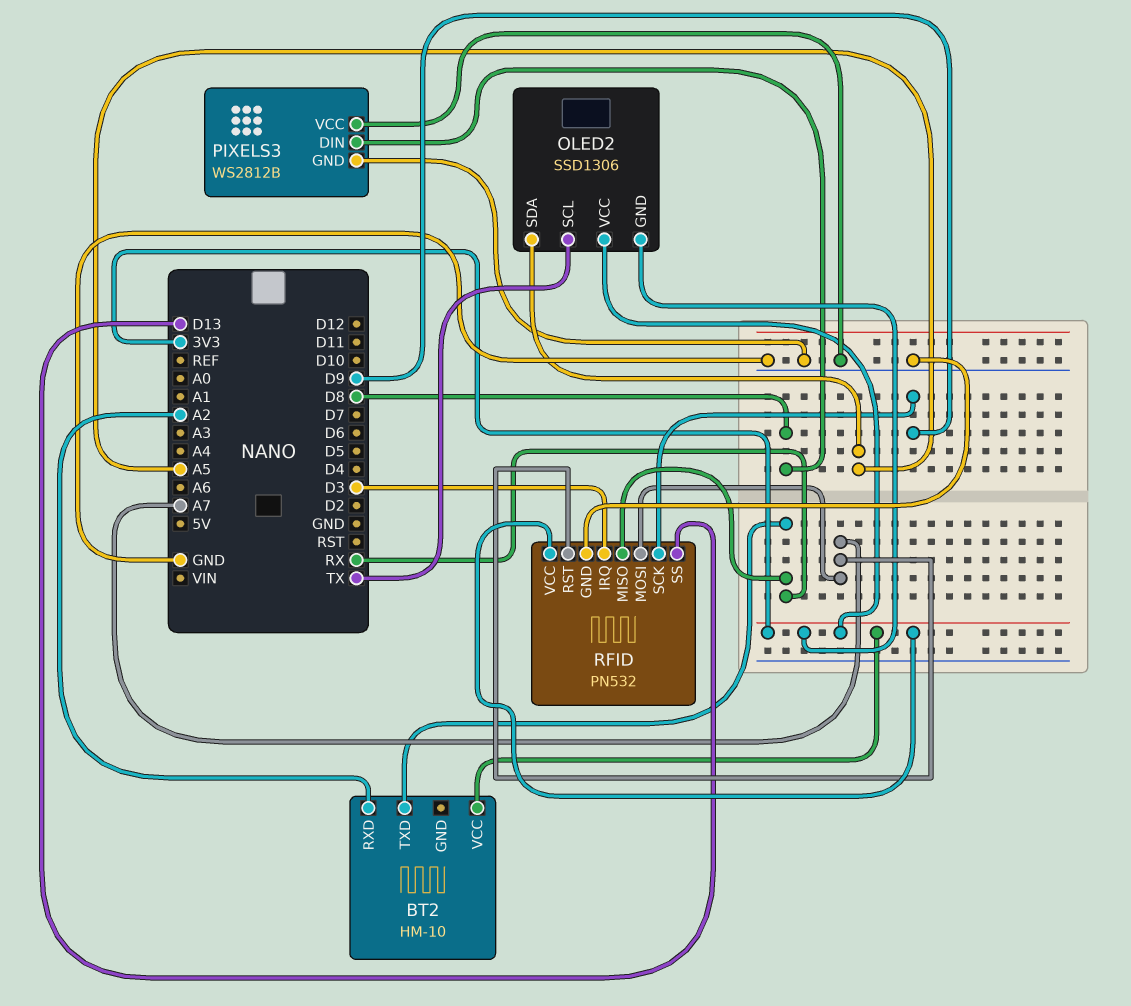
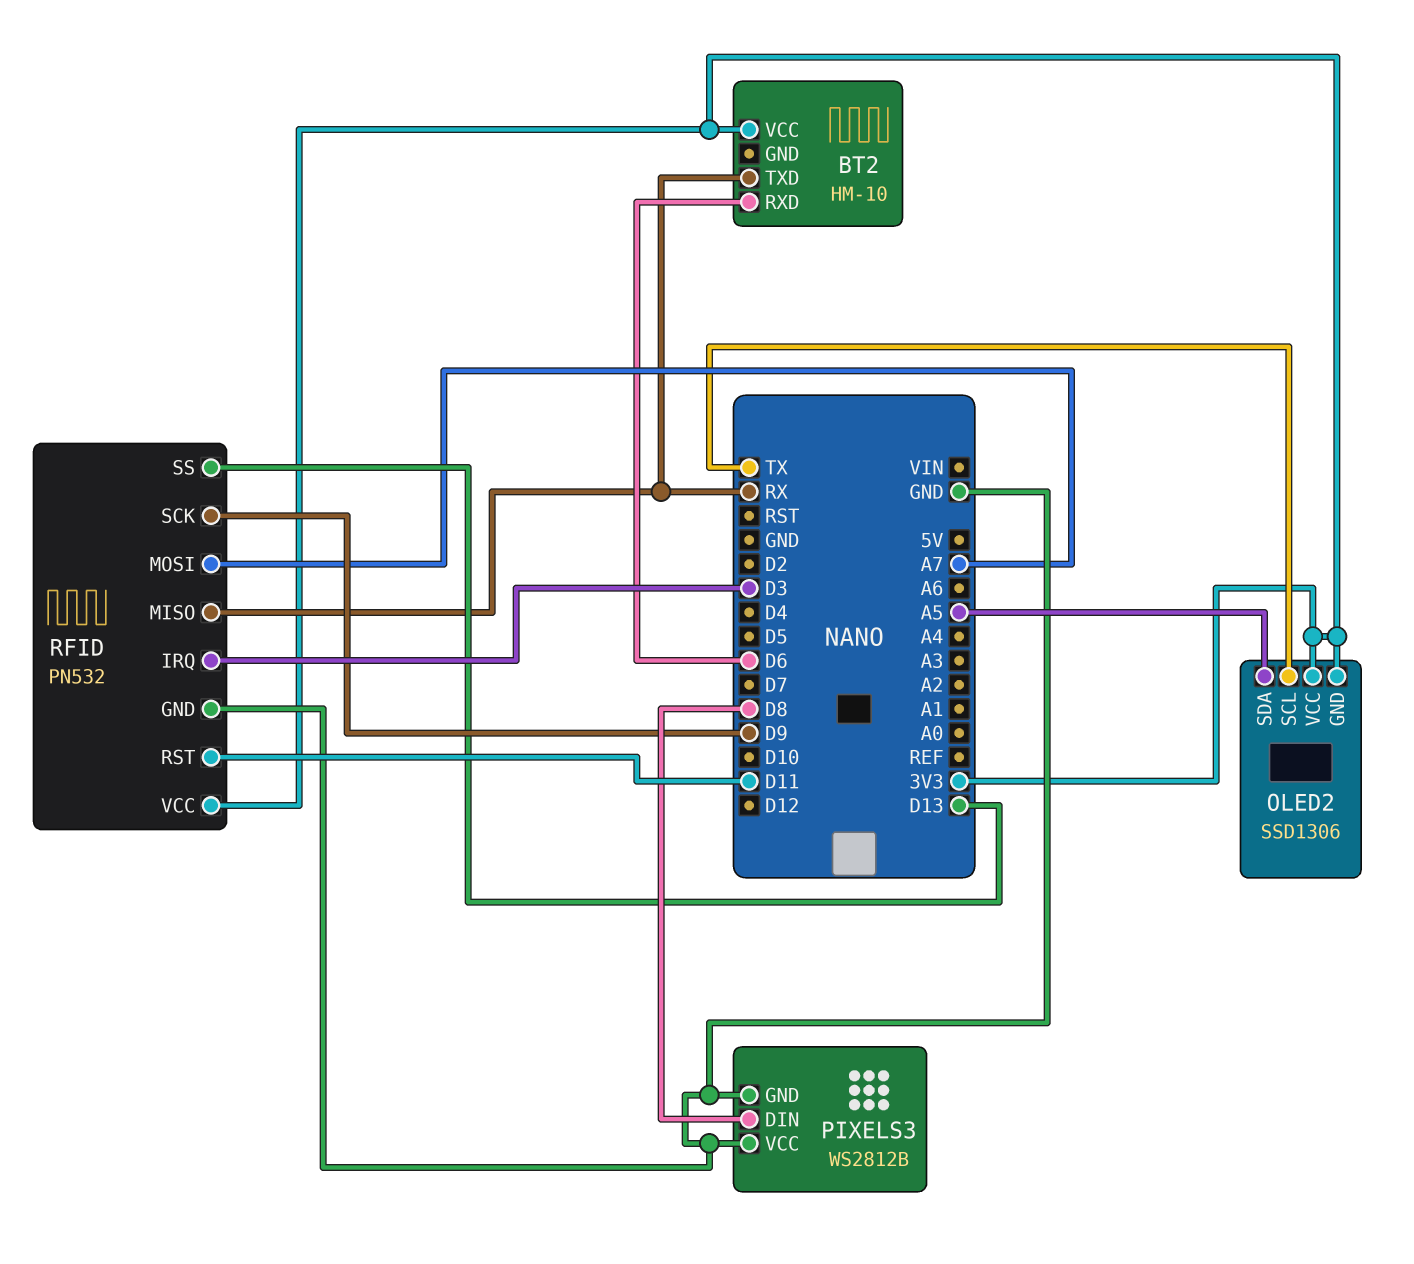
BT2 pin RXD: A2 -> D6
RFID pin RST: A7 -> D11

